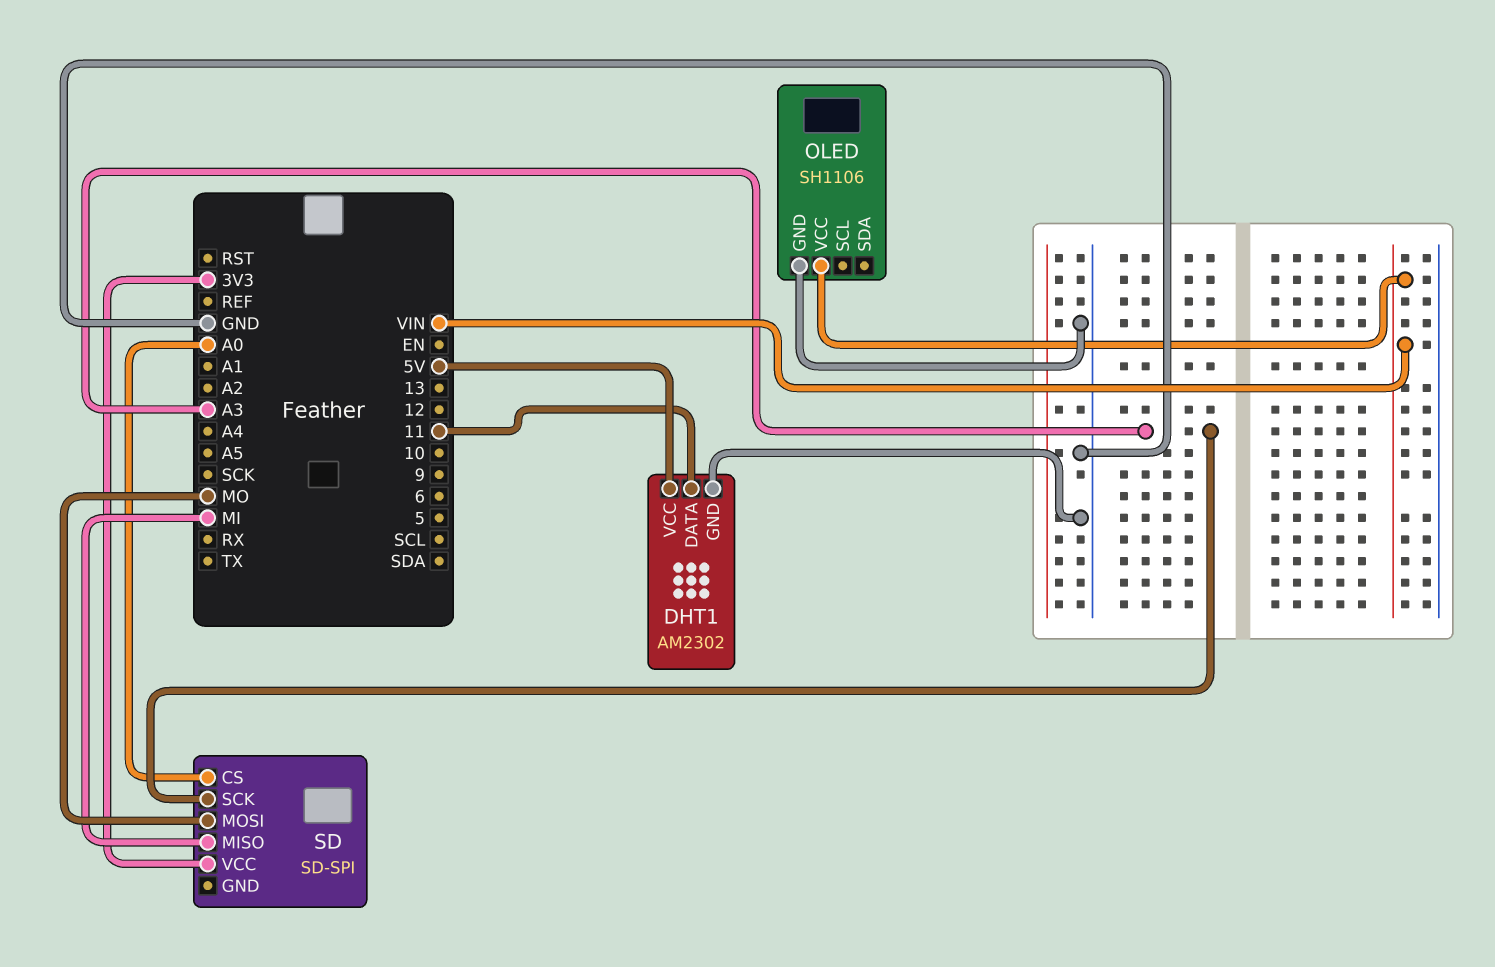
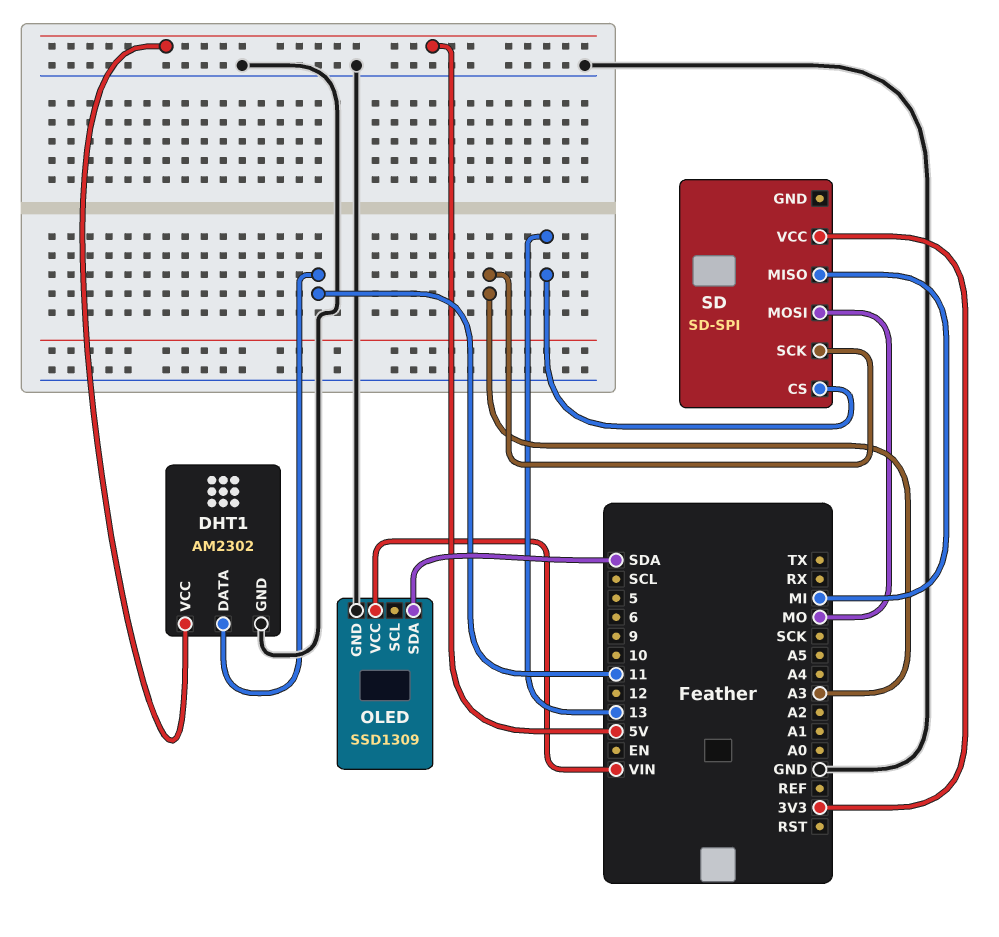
OLED: SH1106 -> SSD1309
OLED pin SDA: none -> SDA
SD pin CS: A0 -> 13

